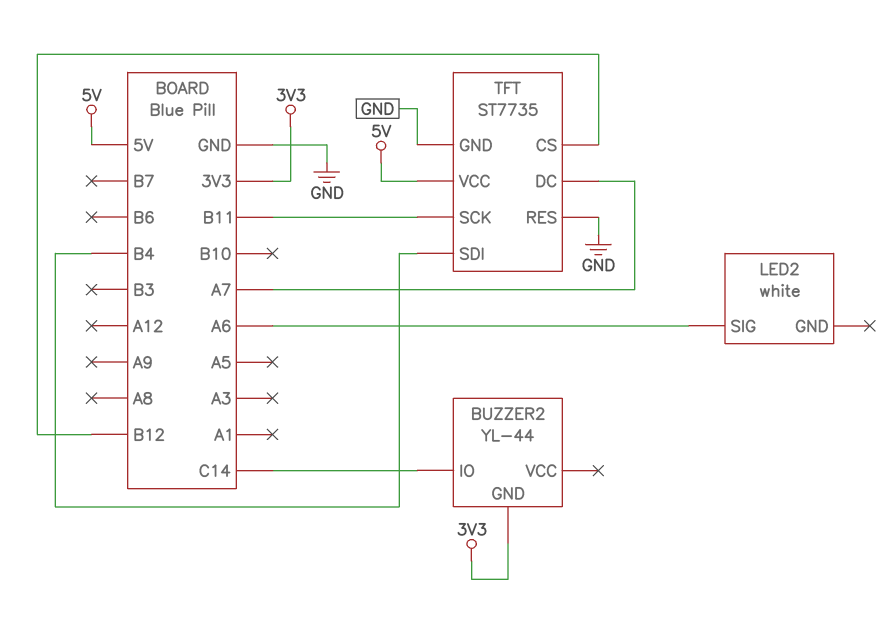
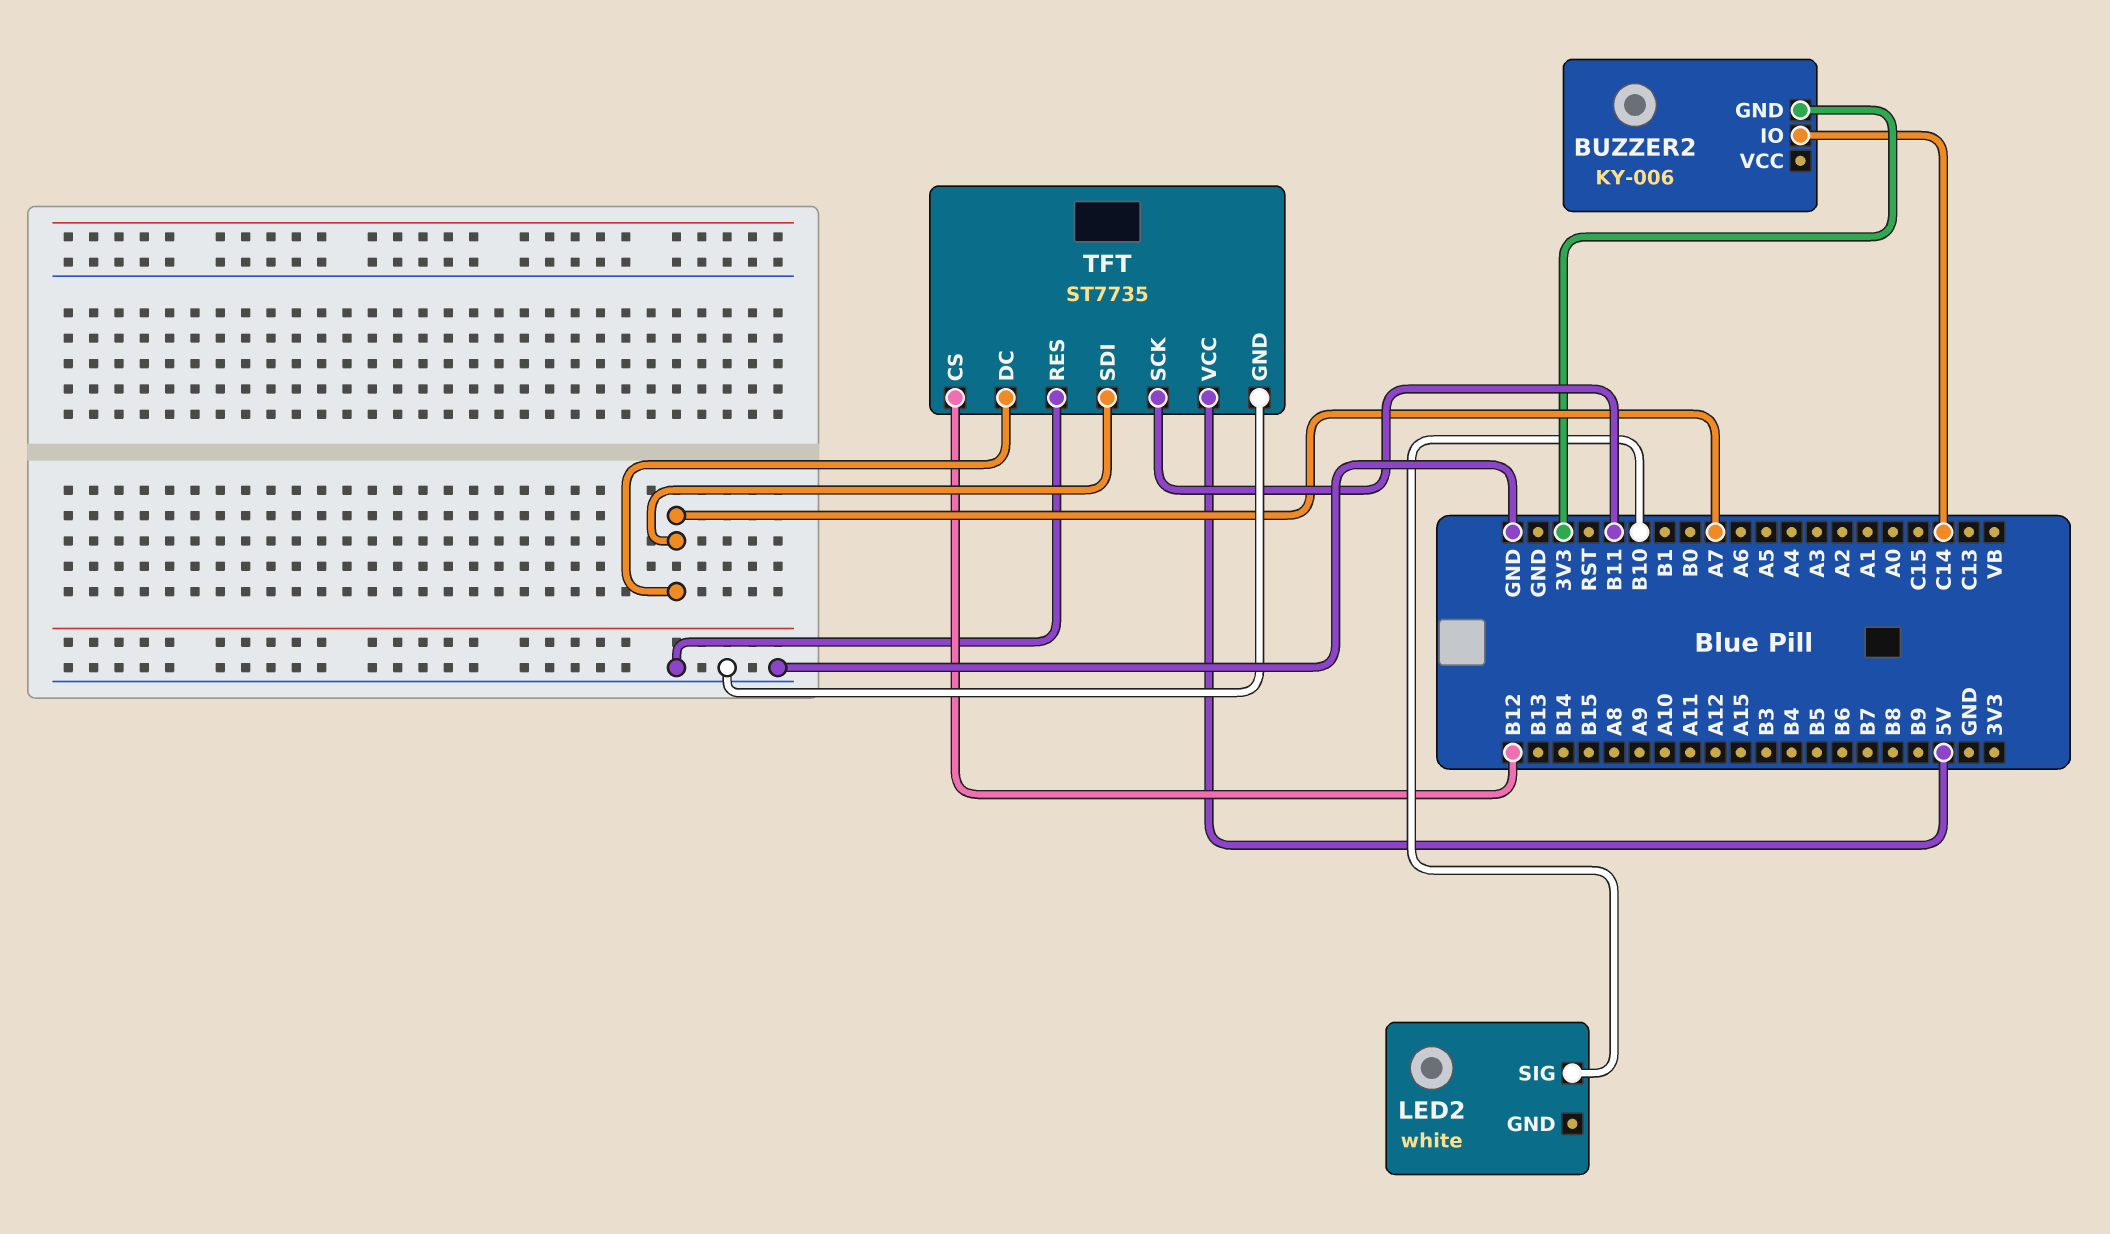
BUZZER2: YL-44 -> KY-006
LED2 pin SIG: A6 -> B10
TFT pin SDI: B4 -> A7

